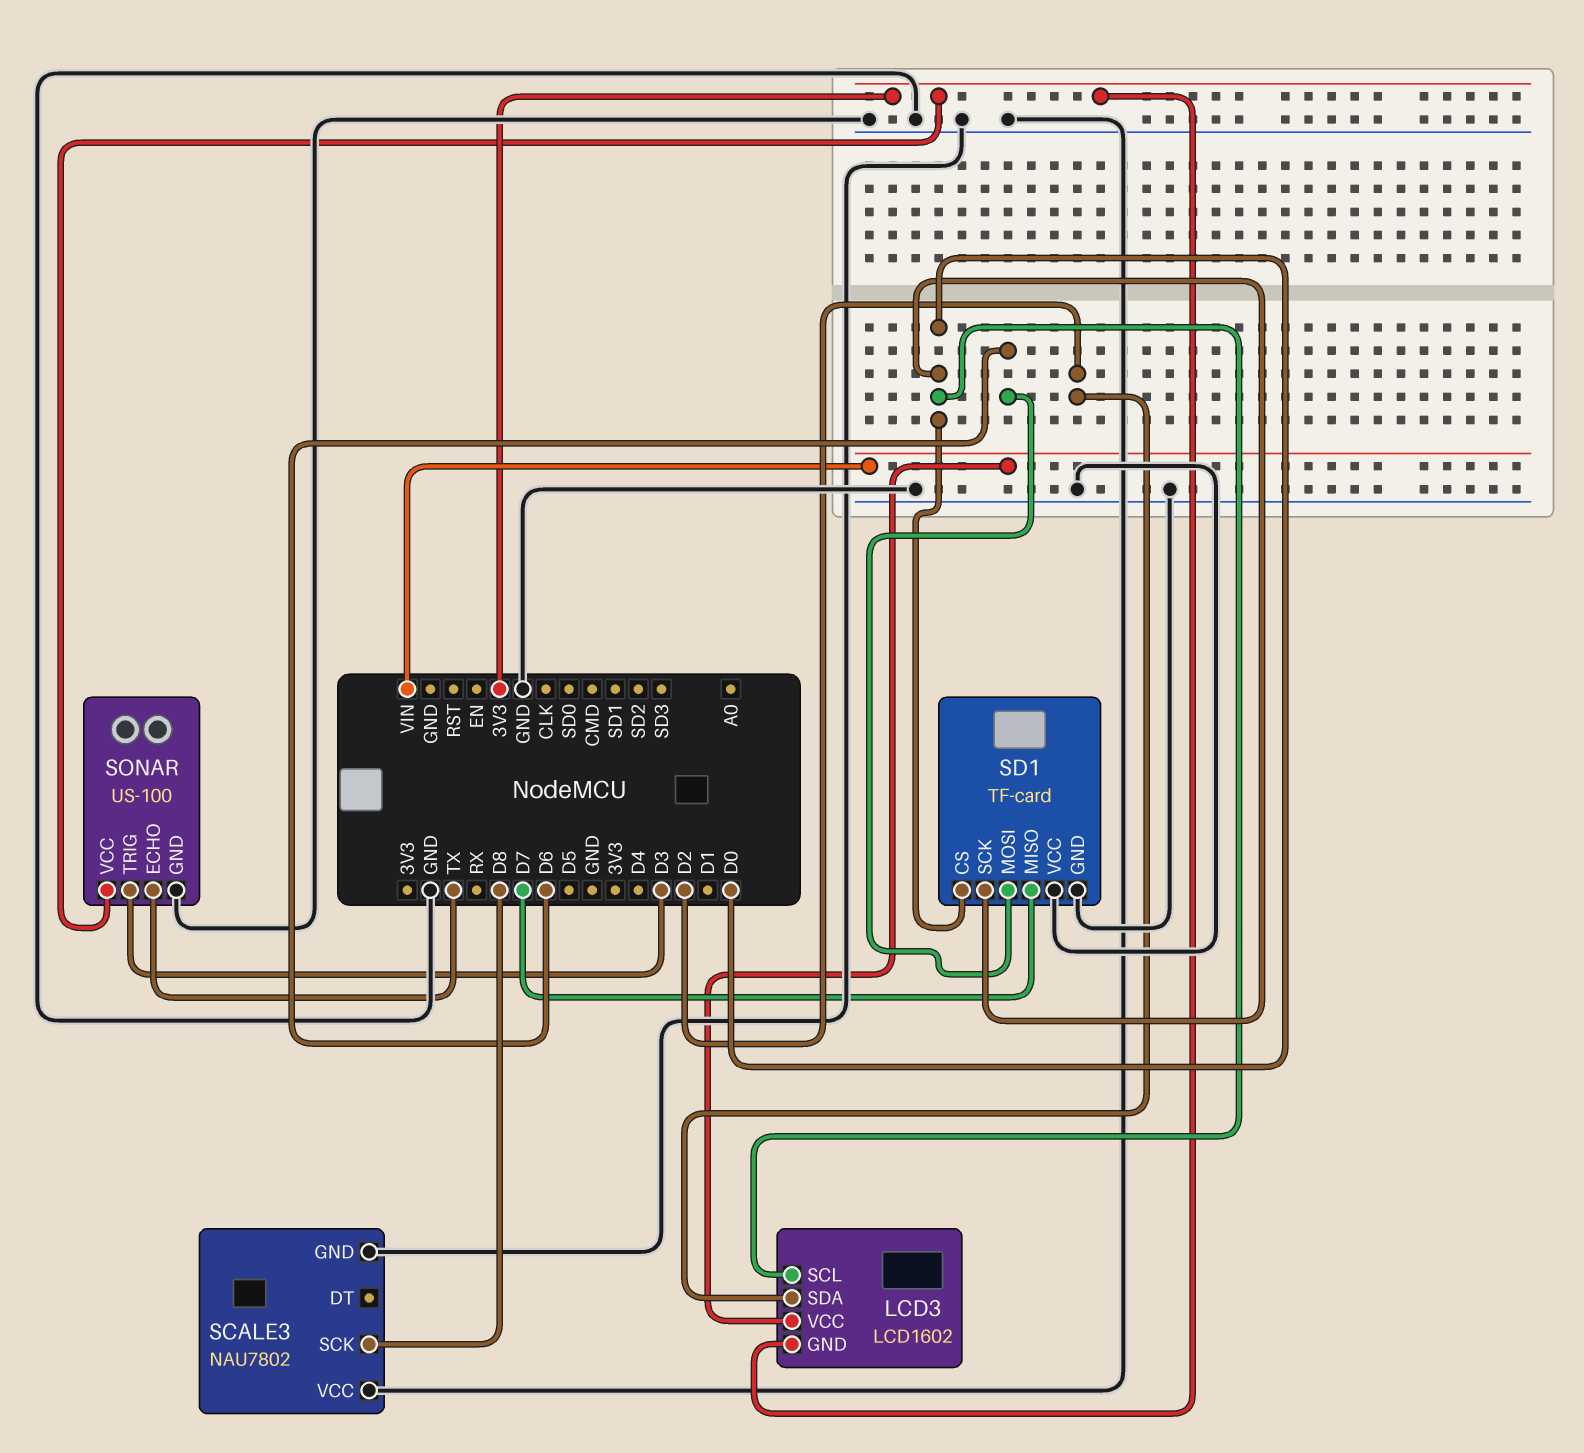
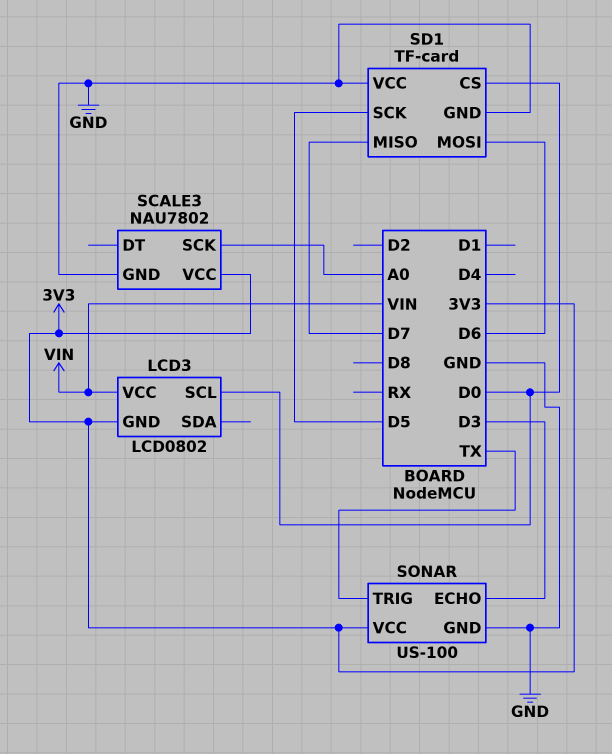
LCD3: LCD1602 -> LCD0802
LCD3 pin SDA: D2 -> none
SCALE3 pin SCK: D8 -> A0
SCALE3 pin VCC: GND -> 3V3
SD1 pin SCK: D0 -> D5
SONAR pin ECHO: TX -> D3
SONAR pin TRIG: D3 -> TX

